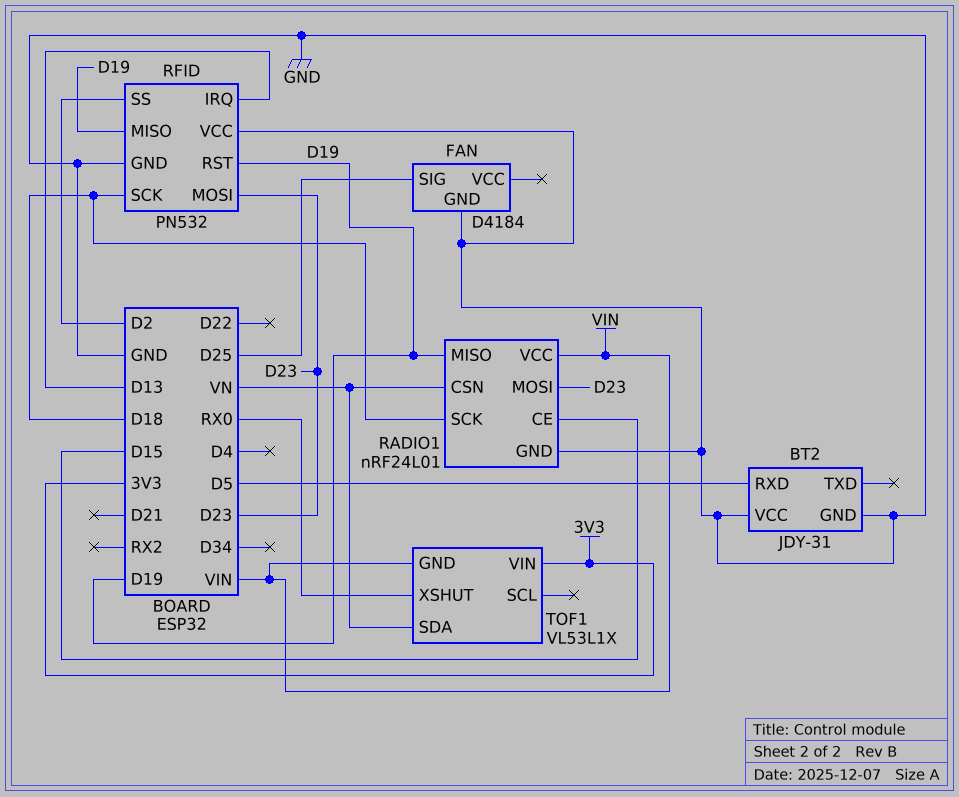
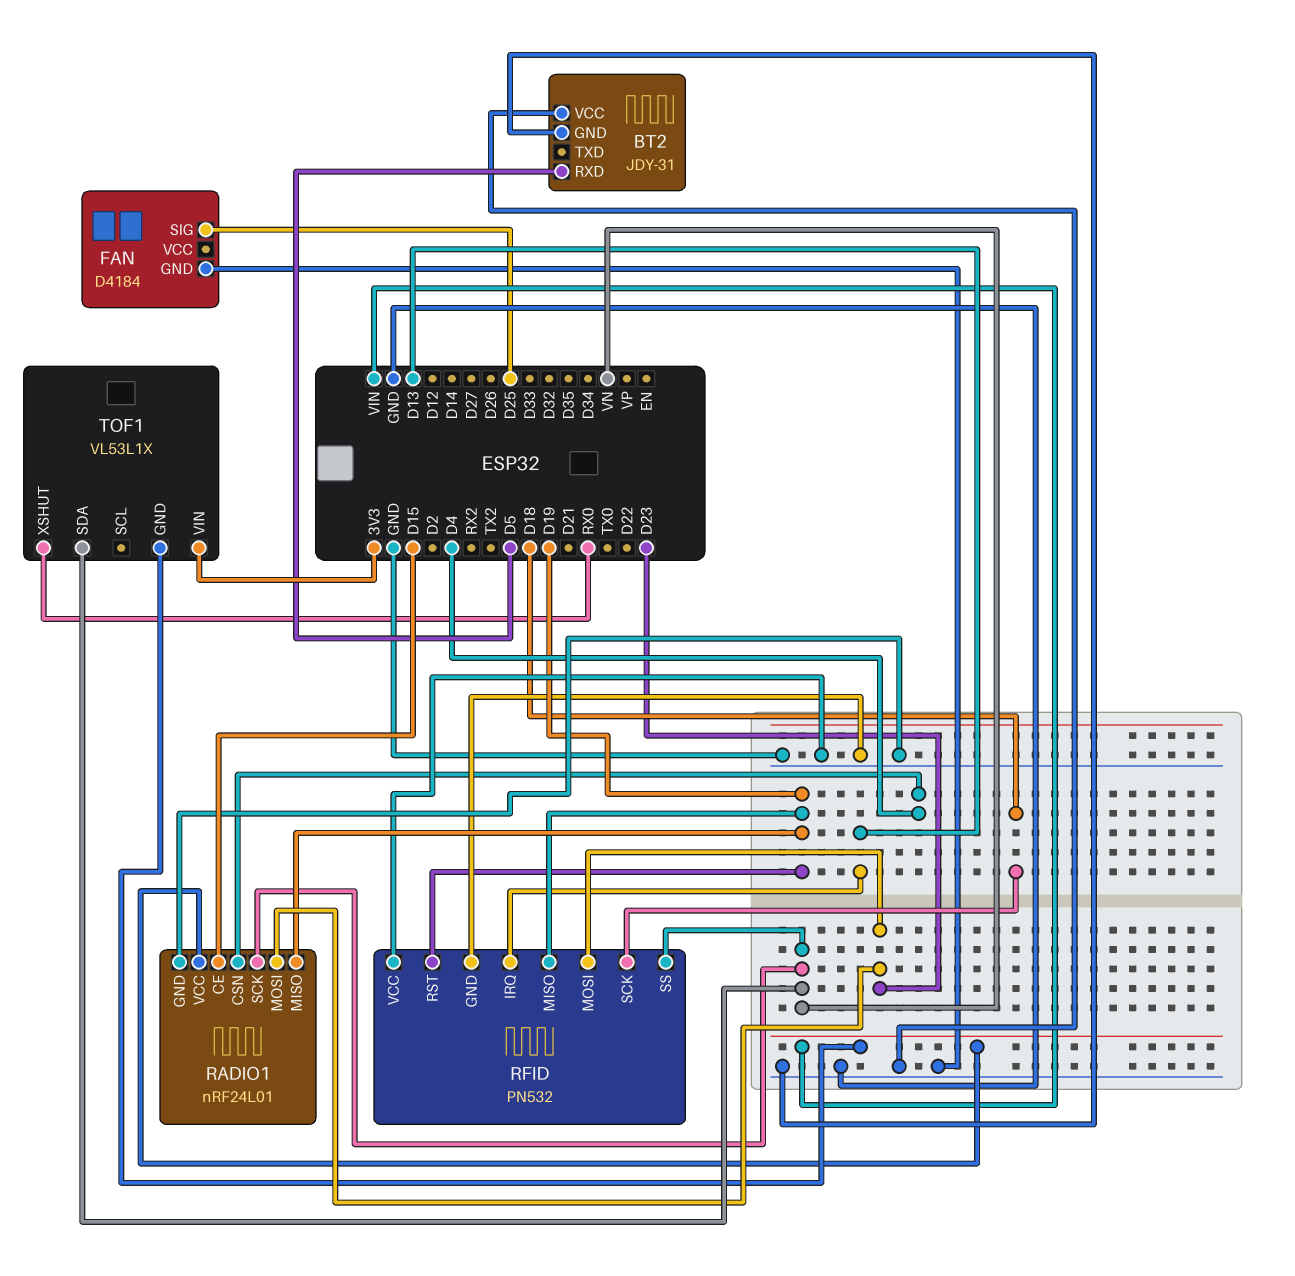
RADIO1 pin CSN: VN -> D4
RADIO1 pin SCK: D18 -> VN
RFID pin SS: D2 -> VN

